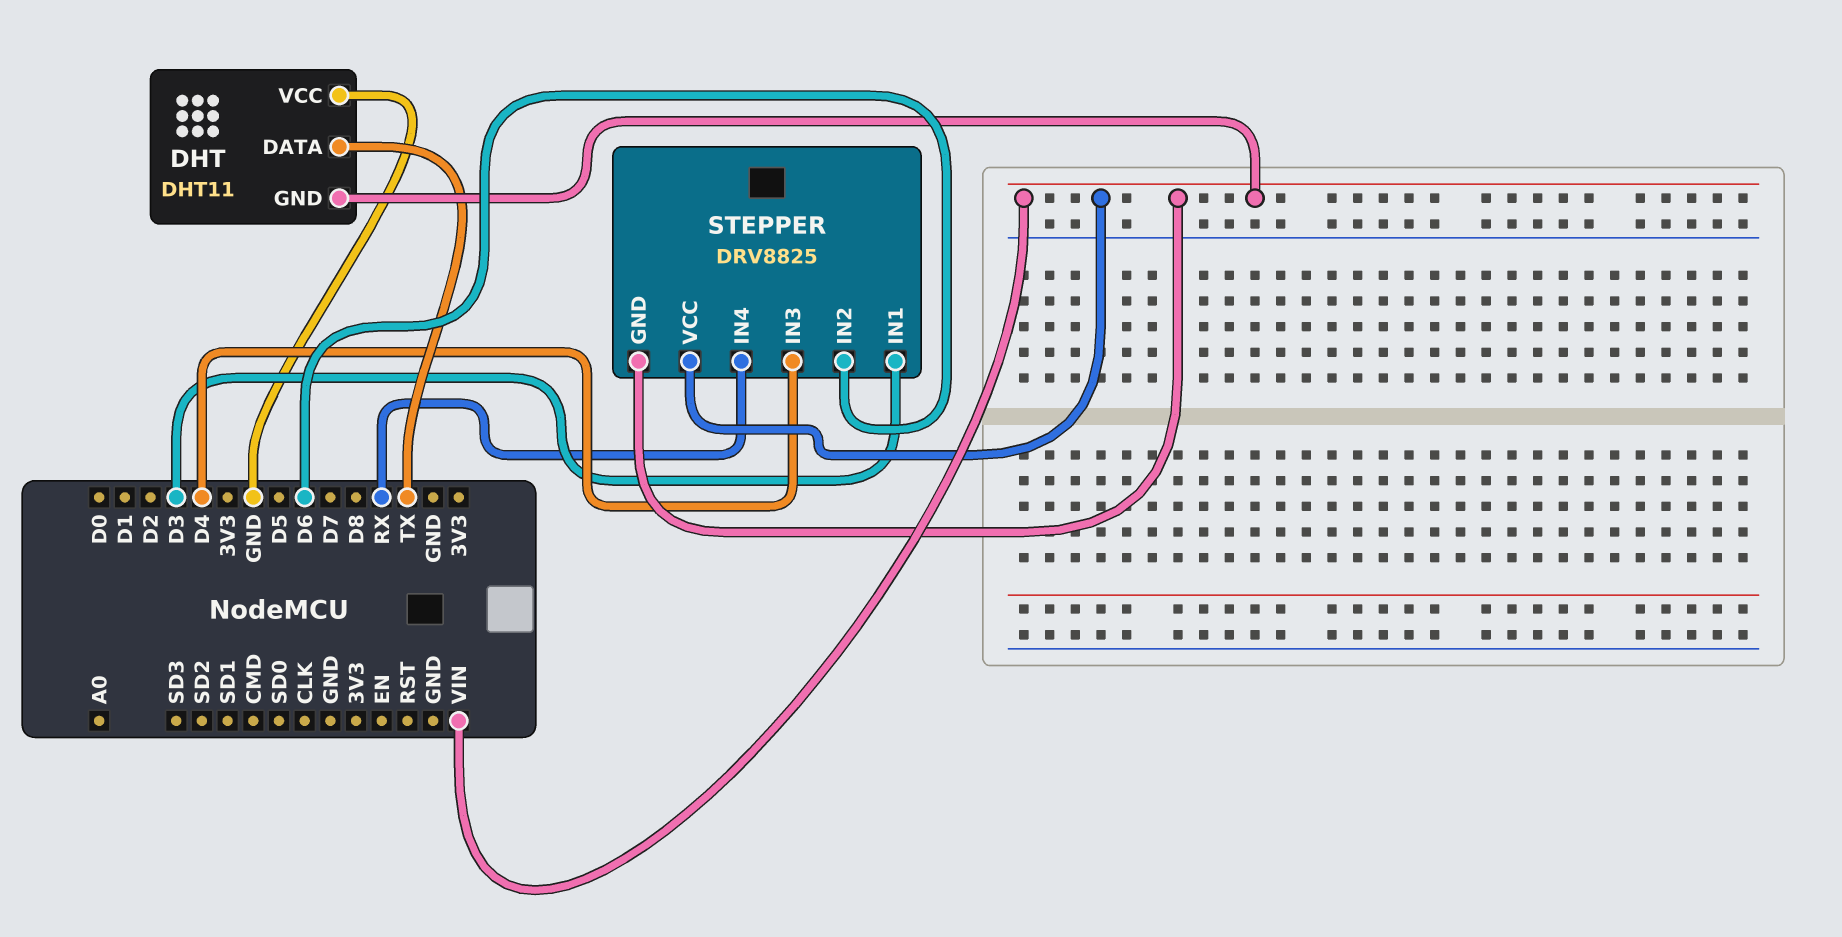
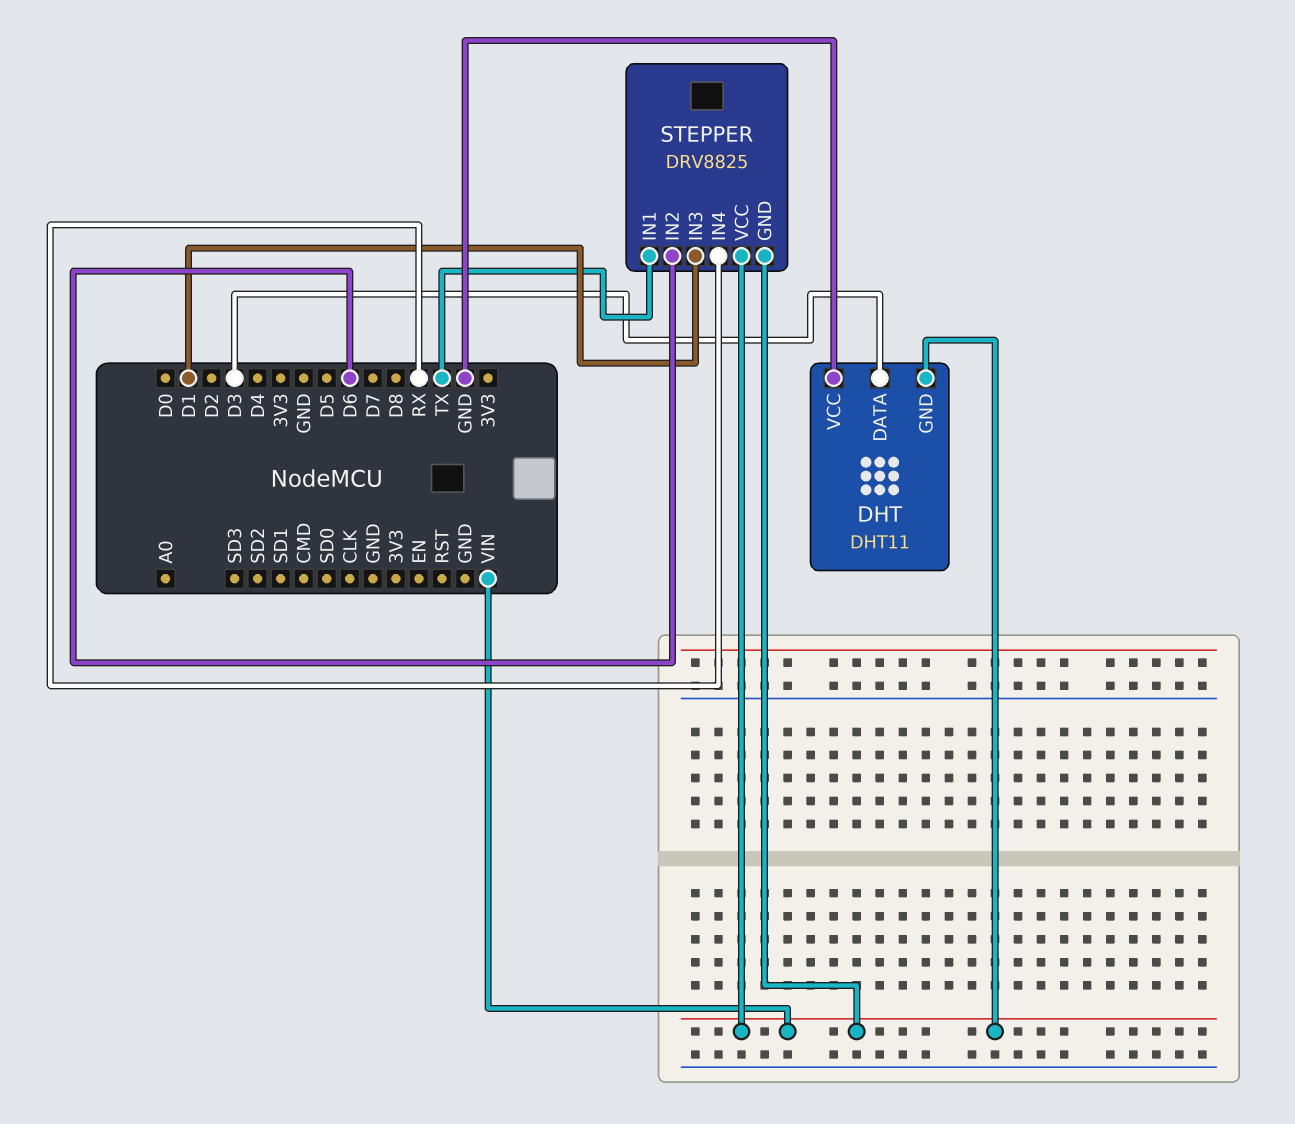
DHT pin DATA: TX -> D3
STEPPER pin IN1: D3 -> TX
STEPPER pin IN3: D4 -> D1

